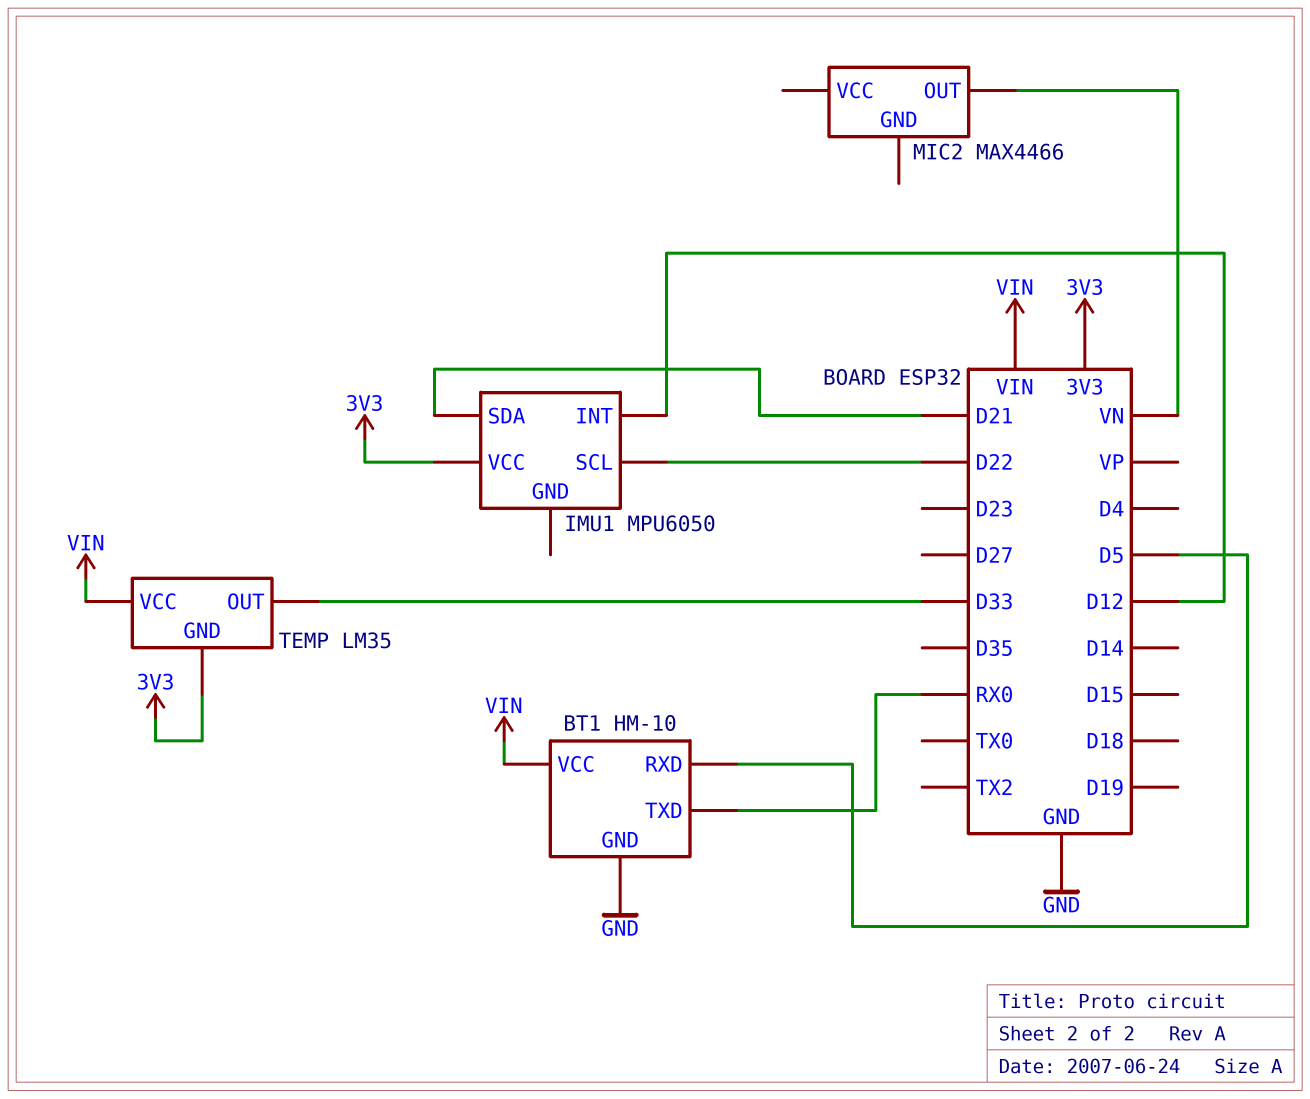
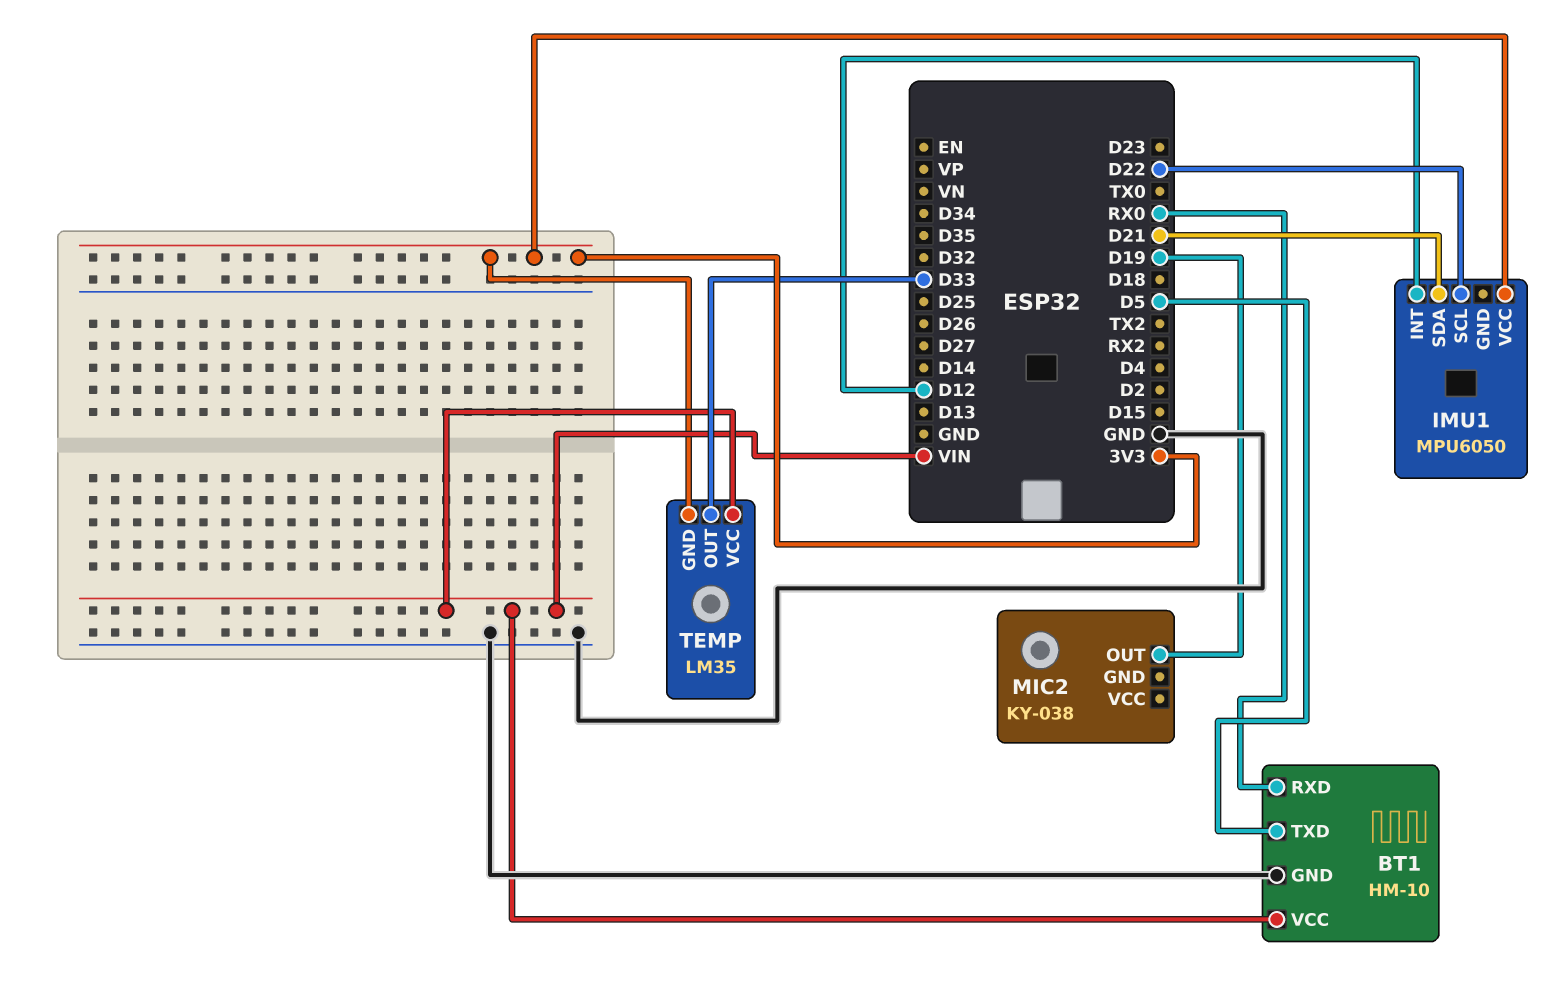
BT1 pin RXD: D5 -> RX0
BT1 pin TXD: RX0 -> D5
MIC2: MAX4466 -> KY-038
MIC2 pin OUT: VN -> D19

